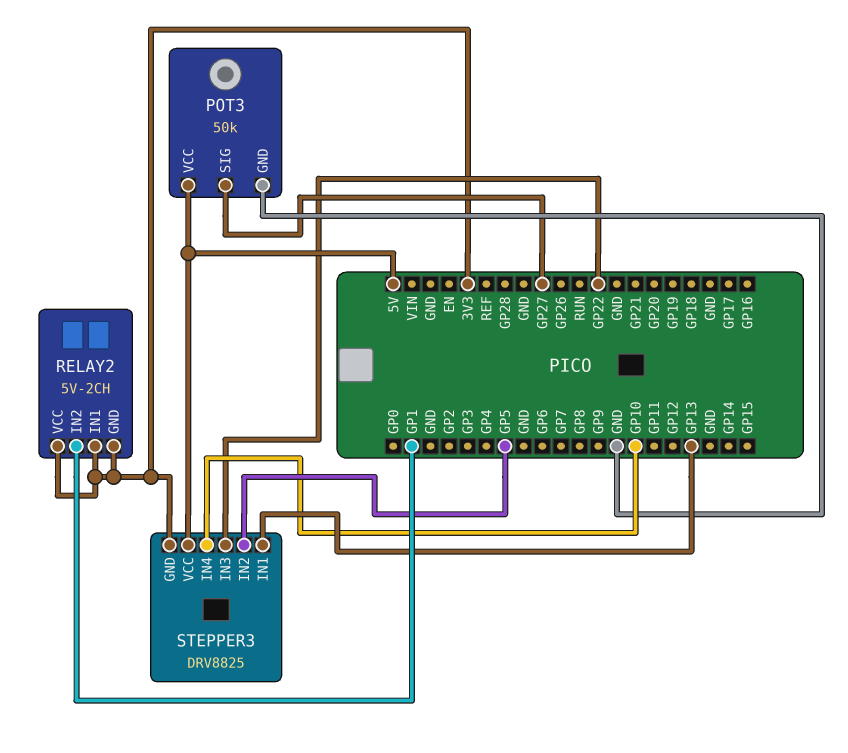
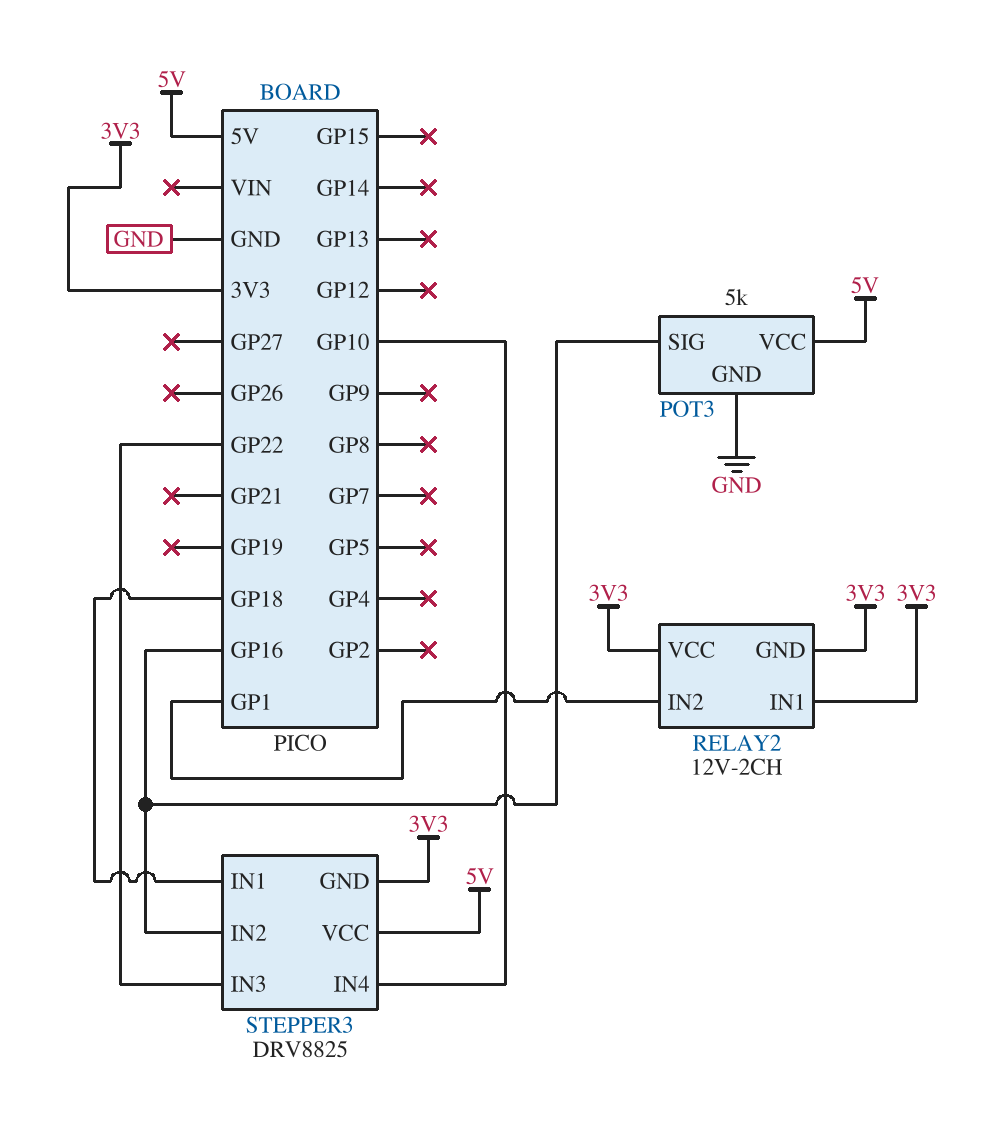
POT3: 50k -> 5k
POT3 pin SIG: GP27 -> GP16
RELAY2: 5V-2CH -> 12V-2CH
STEPPER3 pin IN1: GP13 -> GP18
STEPPER3 pin IN2: GP5 -> GP16

